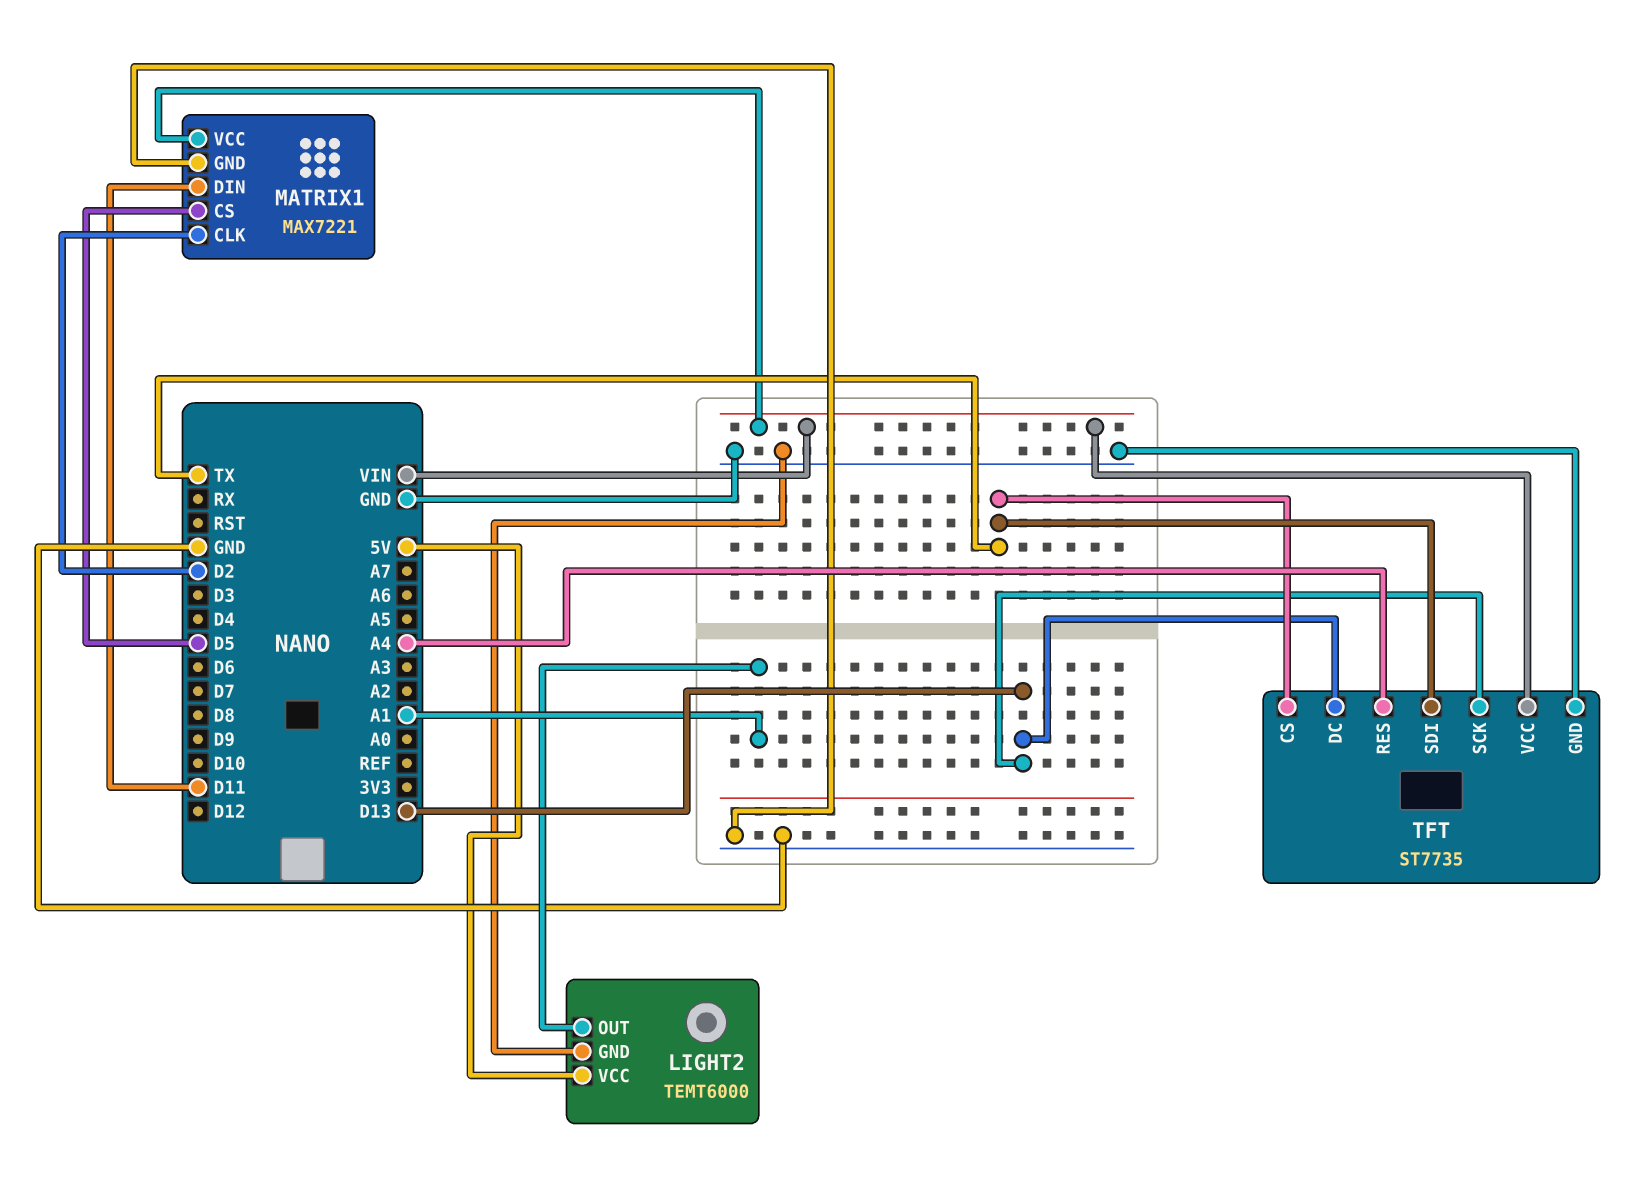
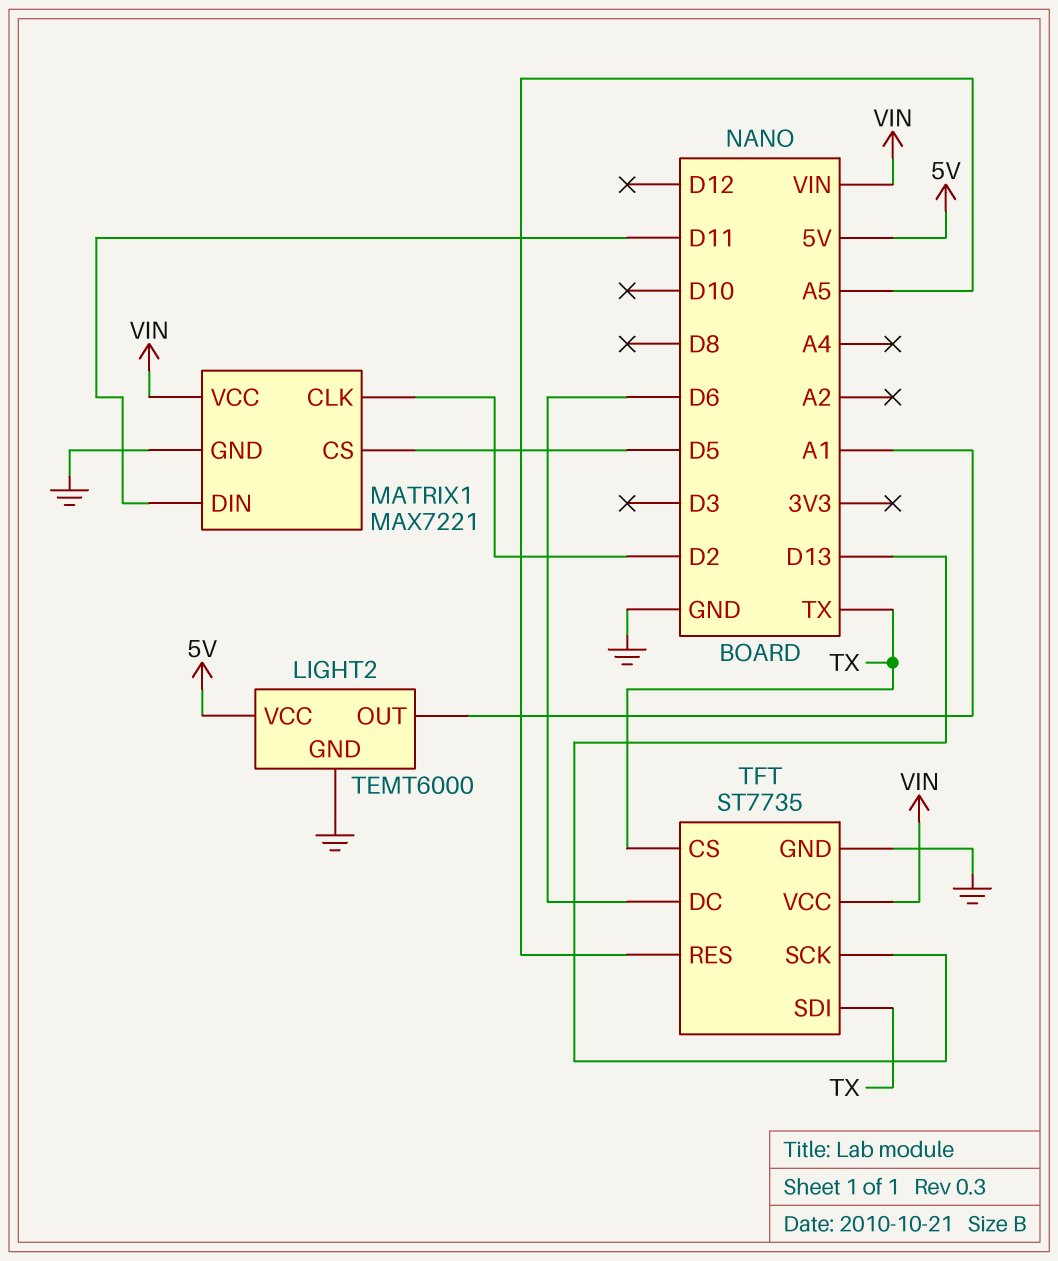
TFT pin DC: D13 -> D6
TFT pin RES: A4 -> A5

